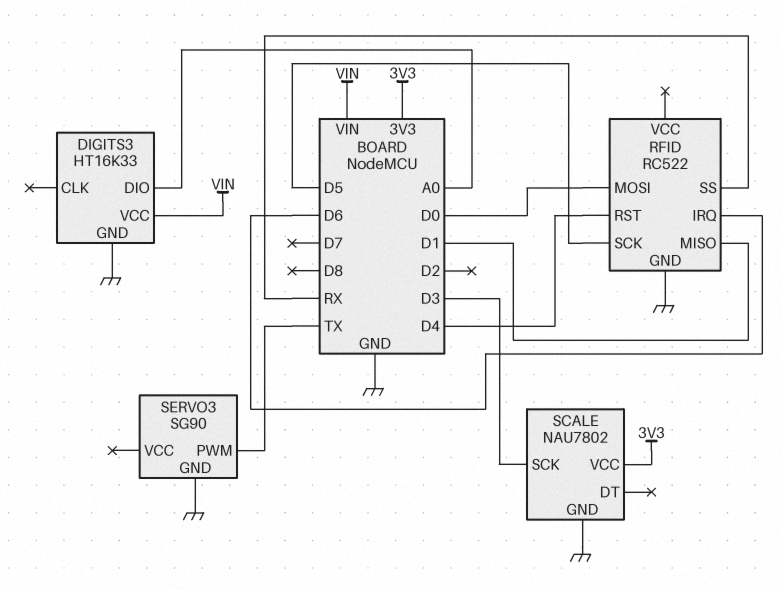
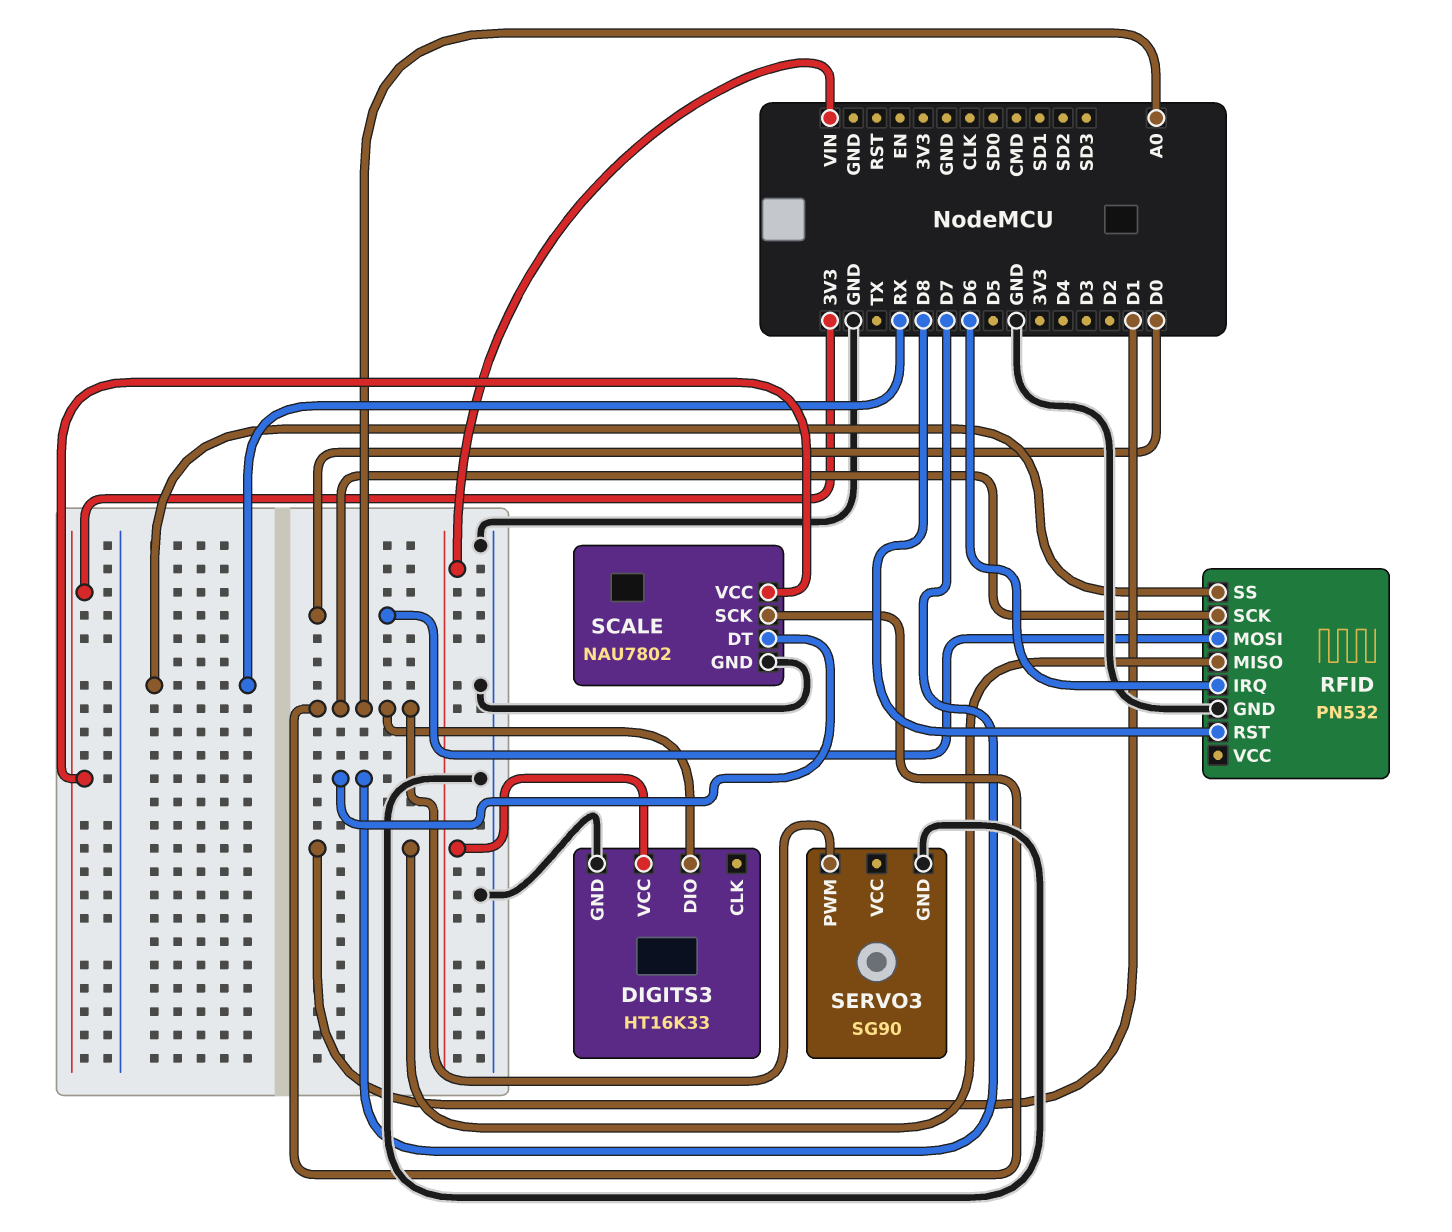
RFID: RC522 -> PN532
RFID pin RST: D4 -> D8
RFID pin SCK: D5 -> A0
SCALE pin DT: none -> D7
SCALE pin SCK: D3 -> A0
SERVO3 pin PWM: TX -> A0

